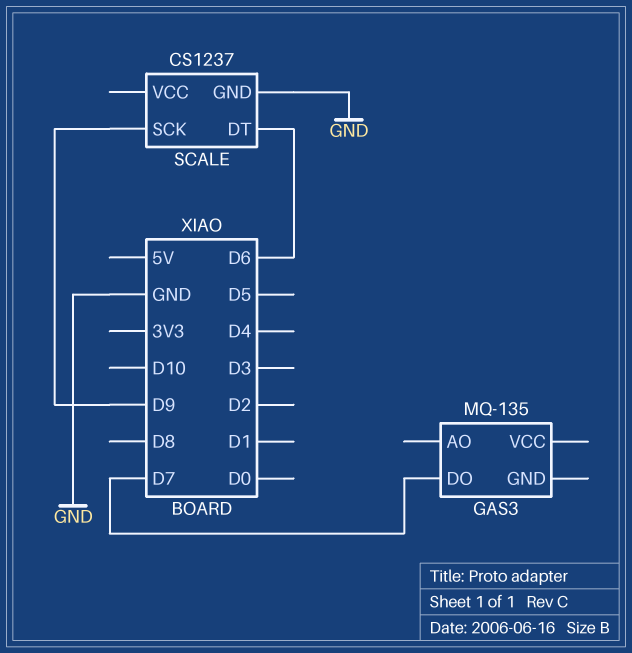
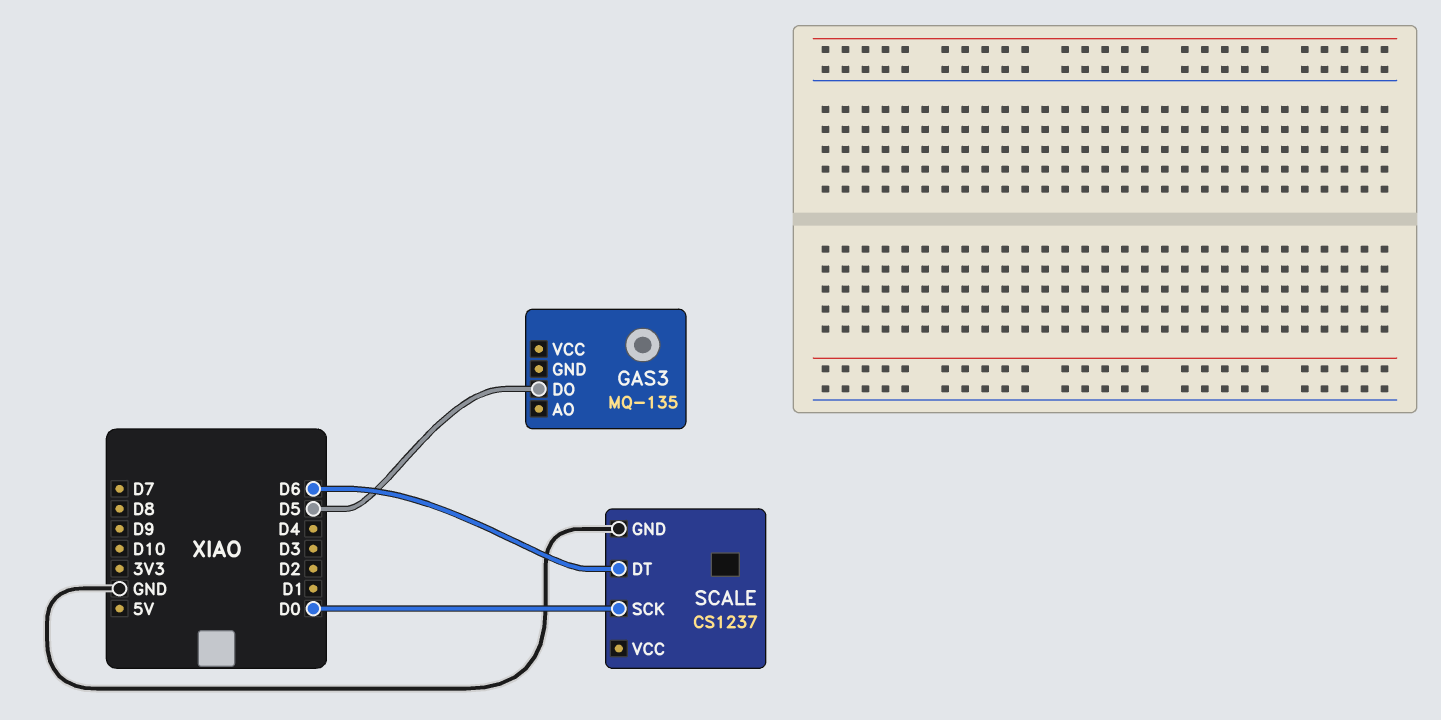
GAS3 pin DO: D7 -> D5
SCALE pin SCK: D9 -> D0

